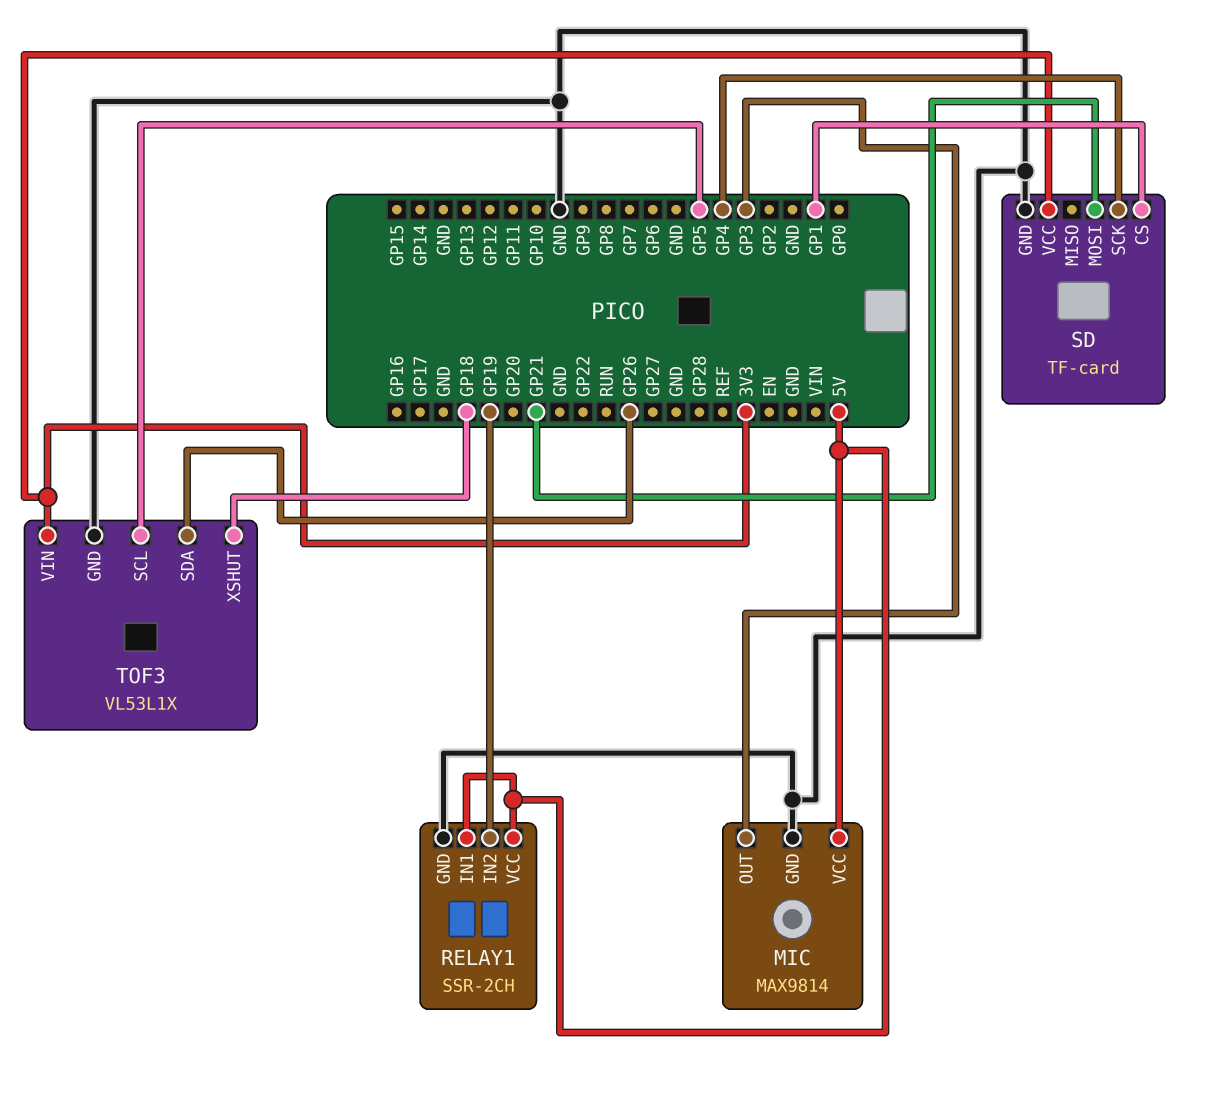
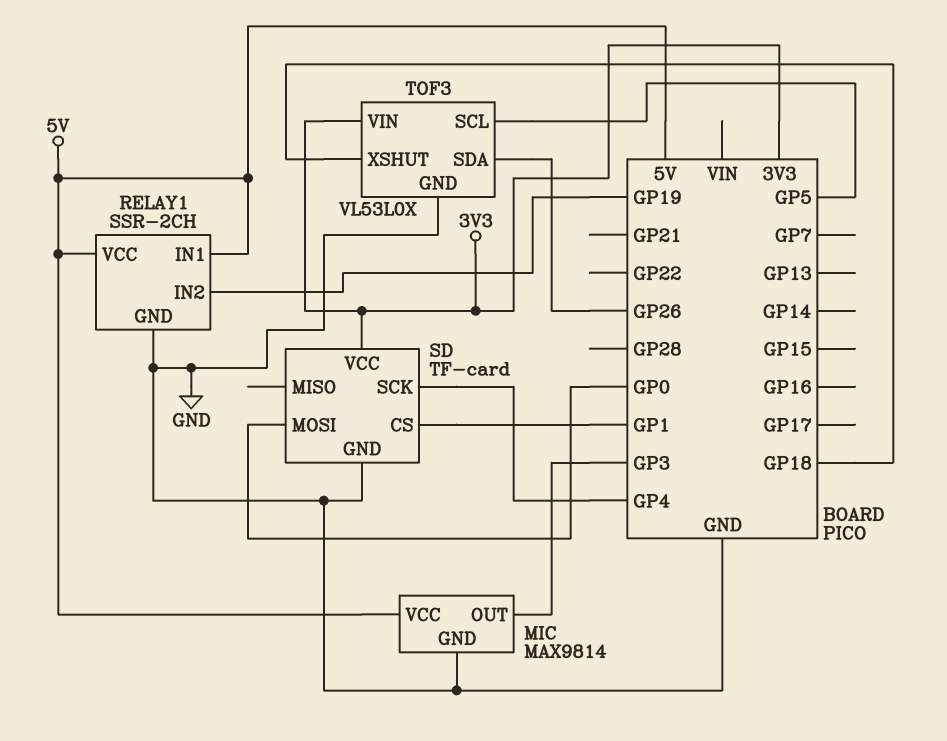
SD pin MOSI: GP21 -> GP0
TOF3: VL53L1X -> VL53L0X

